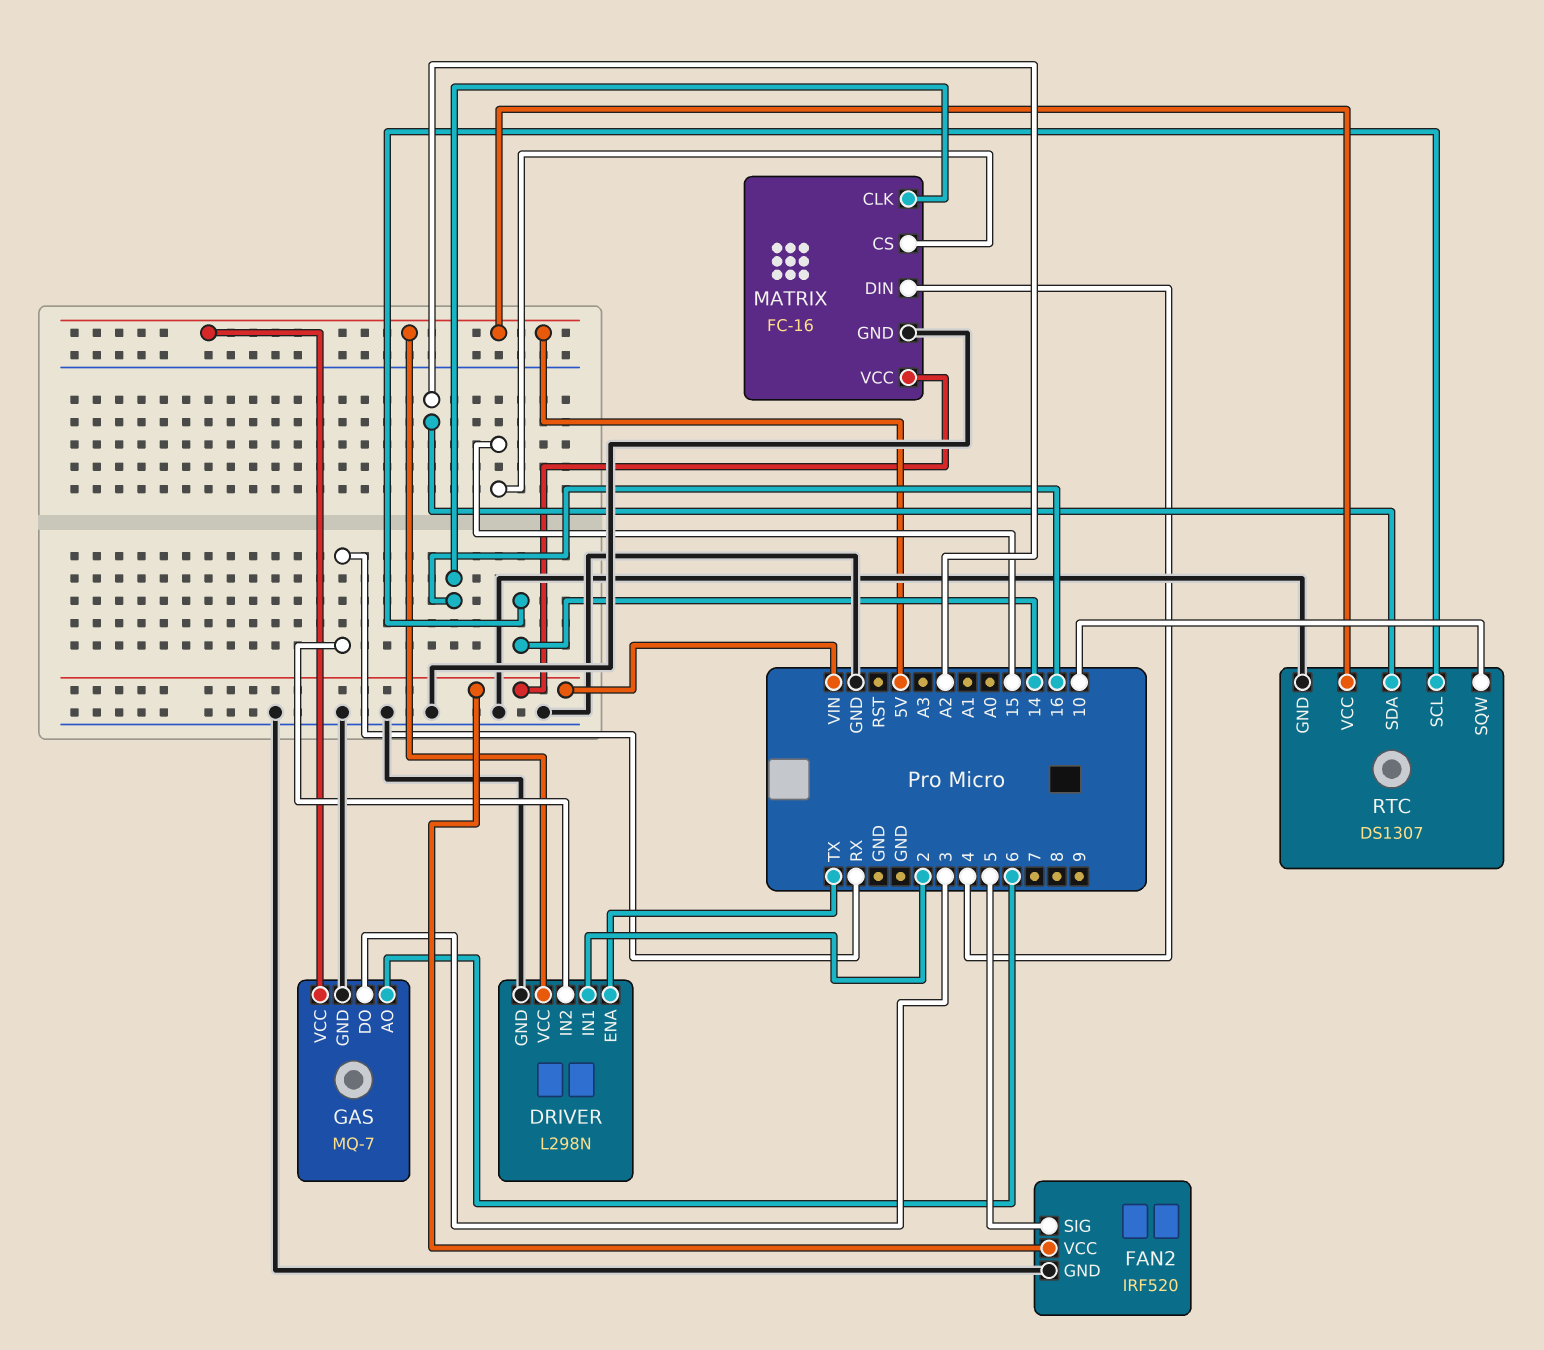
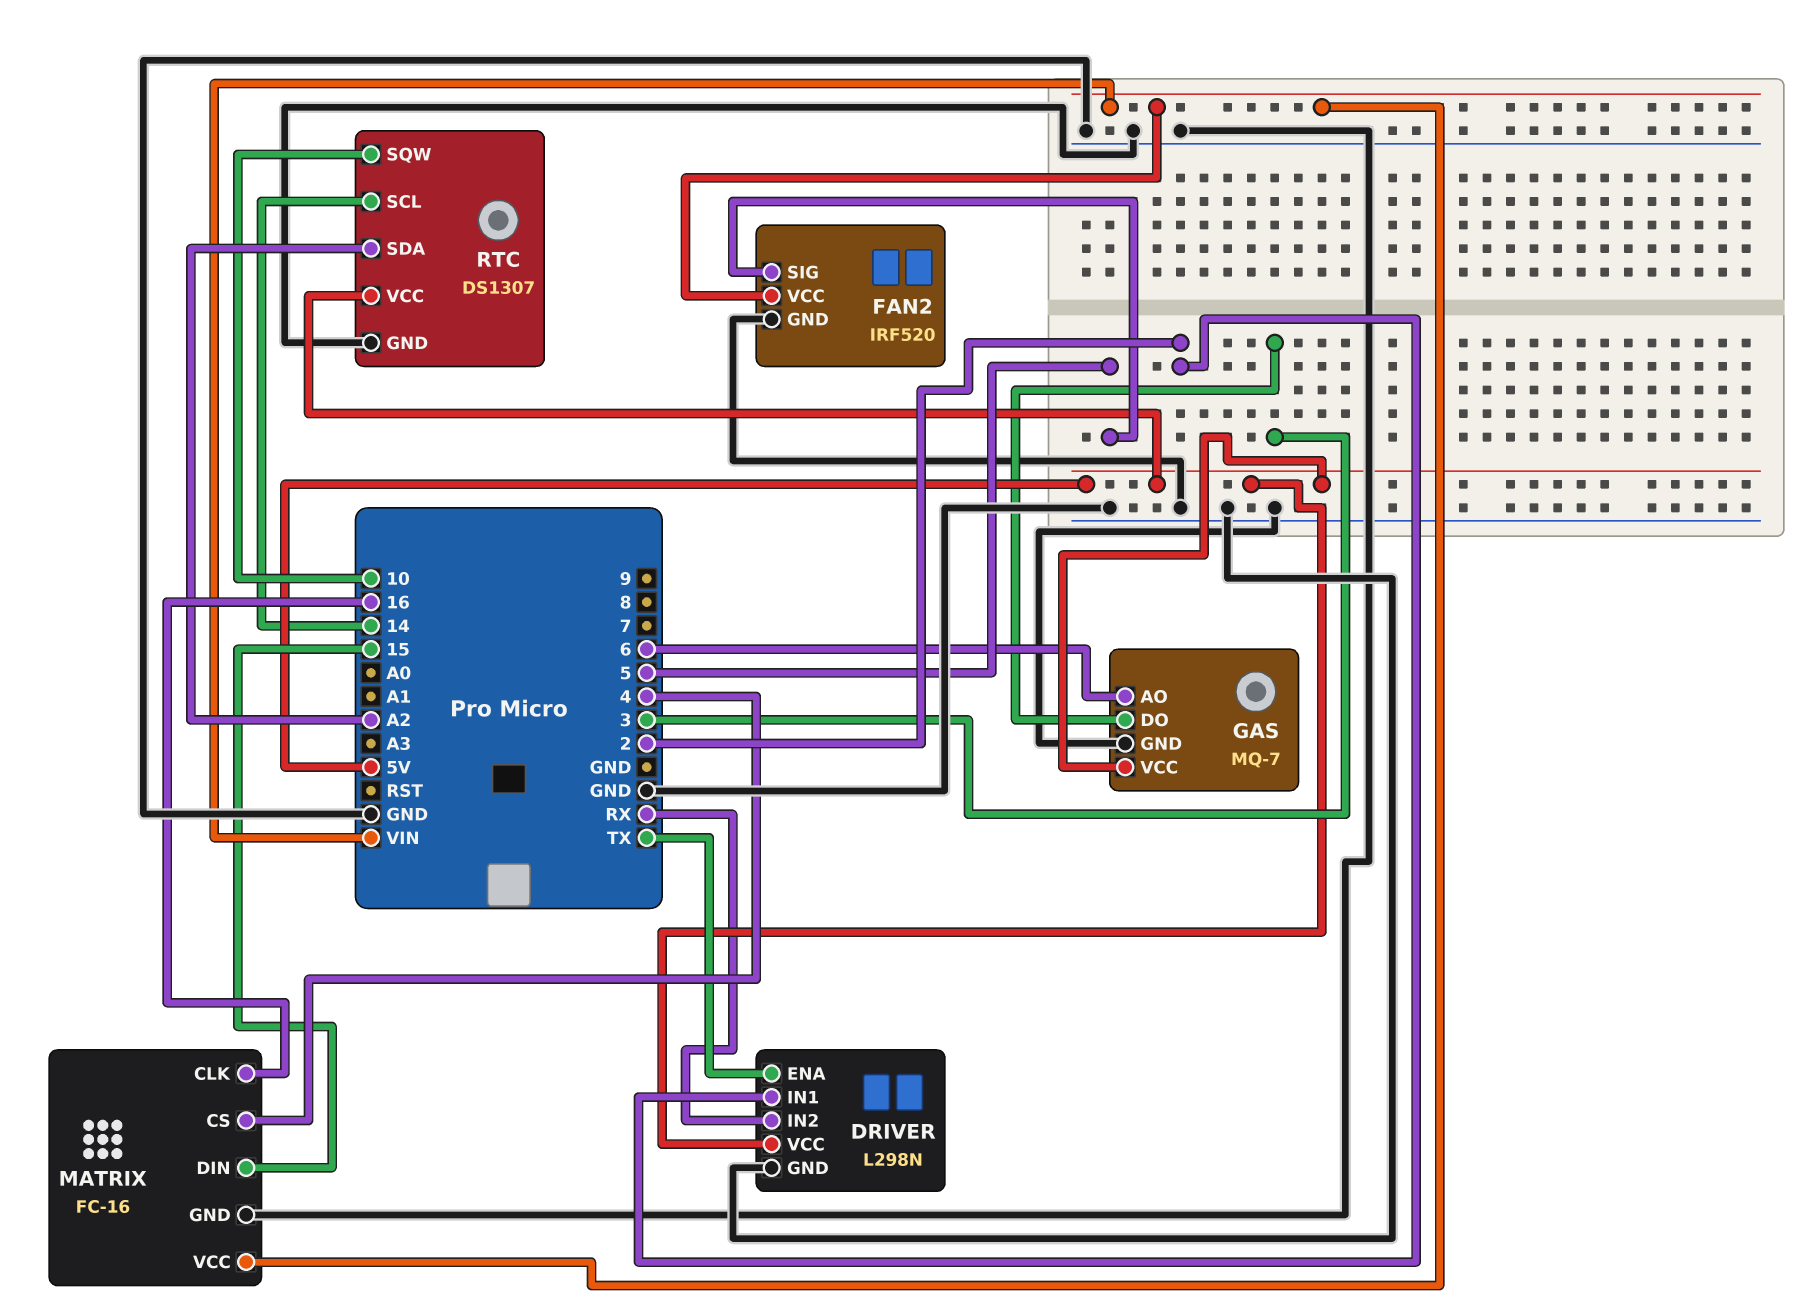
MATRIX pin CS: 15 -> 4
MATRIX pin DIN: 4 -> 15

